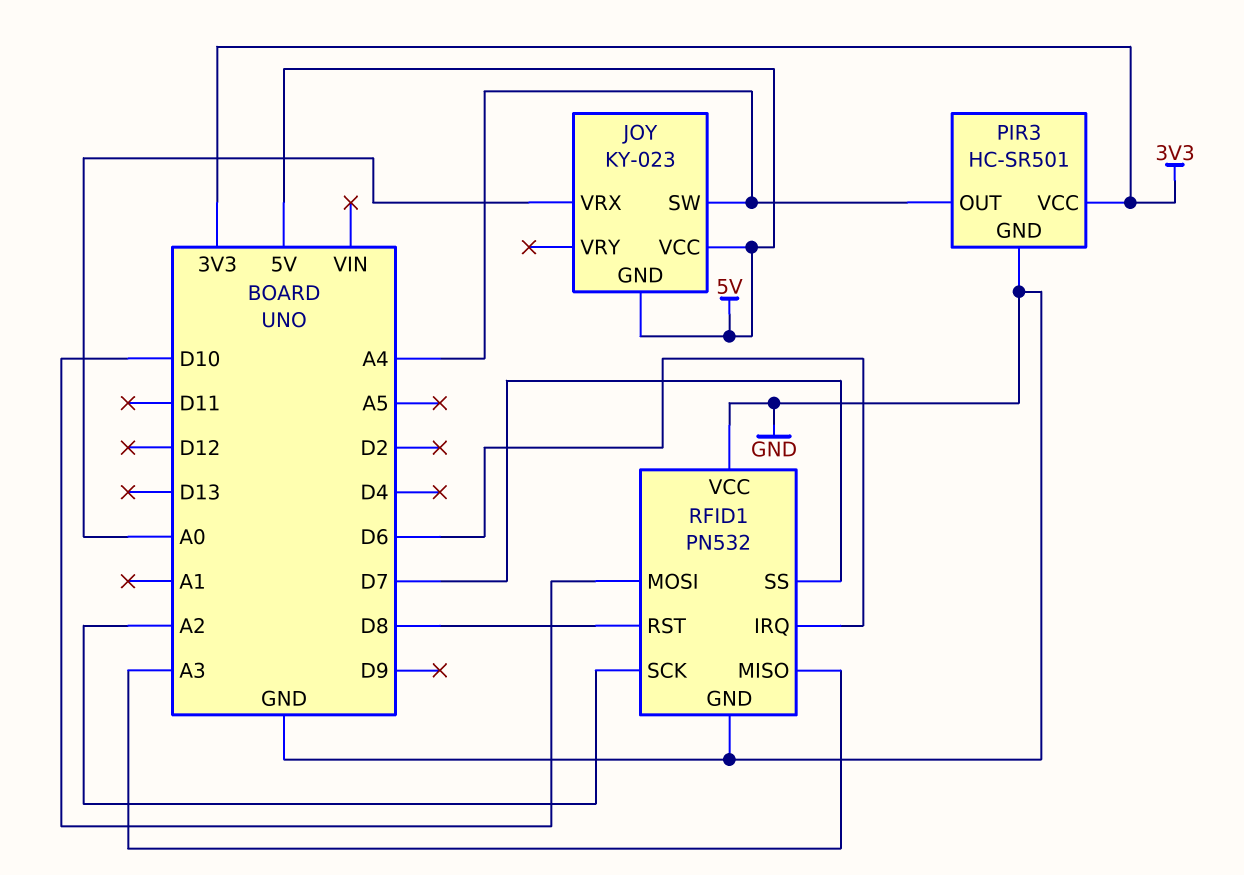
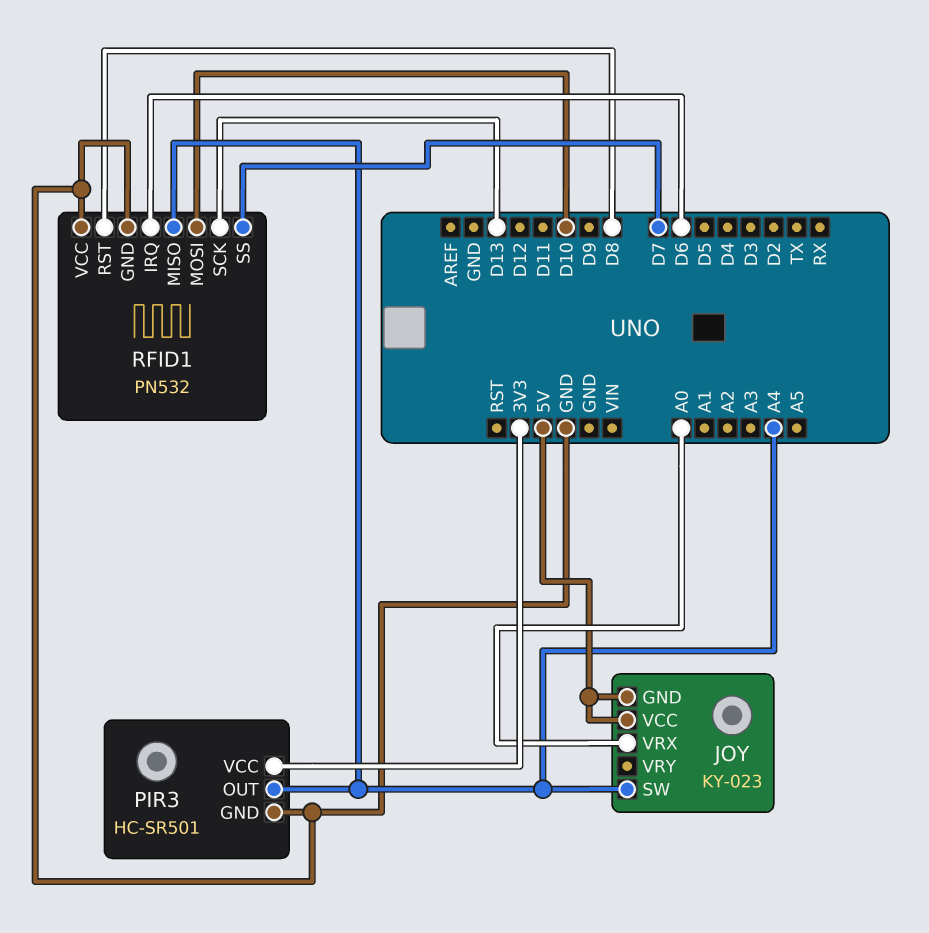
RFID1 pin MISO: A3 -> A4
RFID1 pin SCK: A2 -> D13

